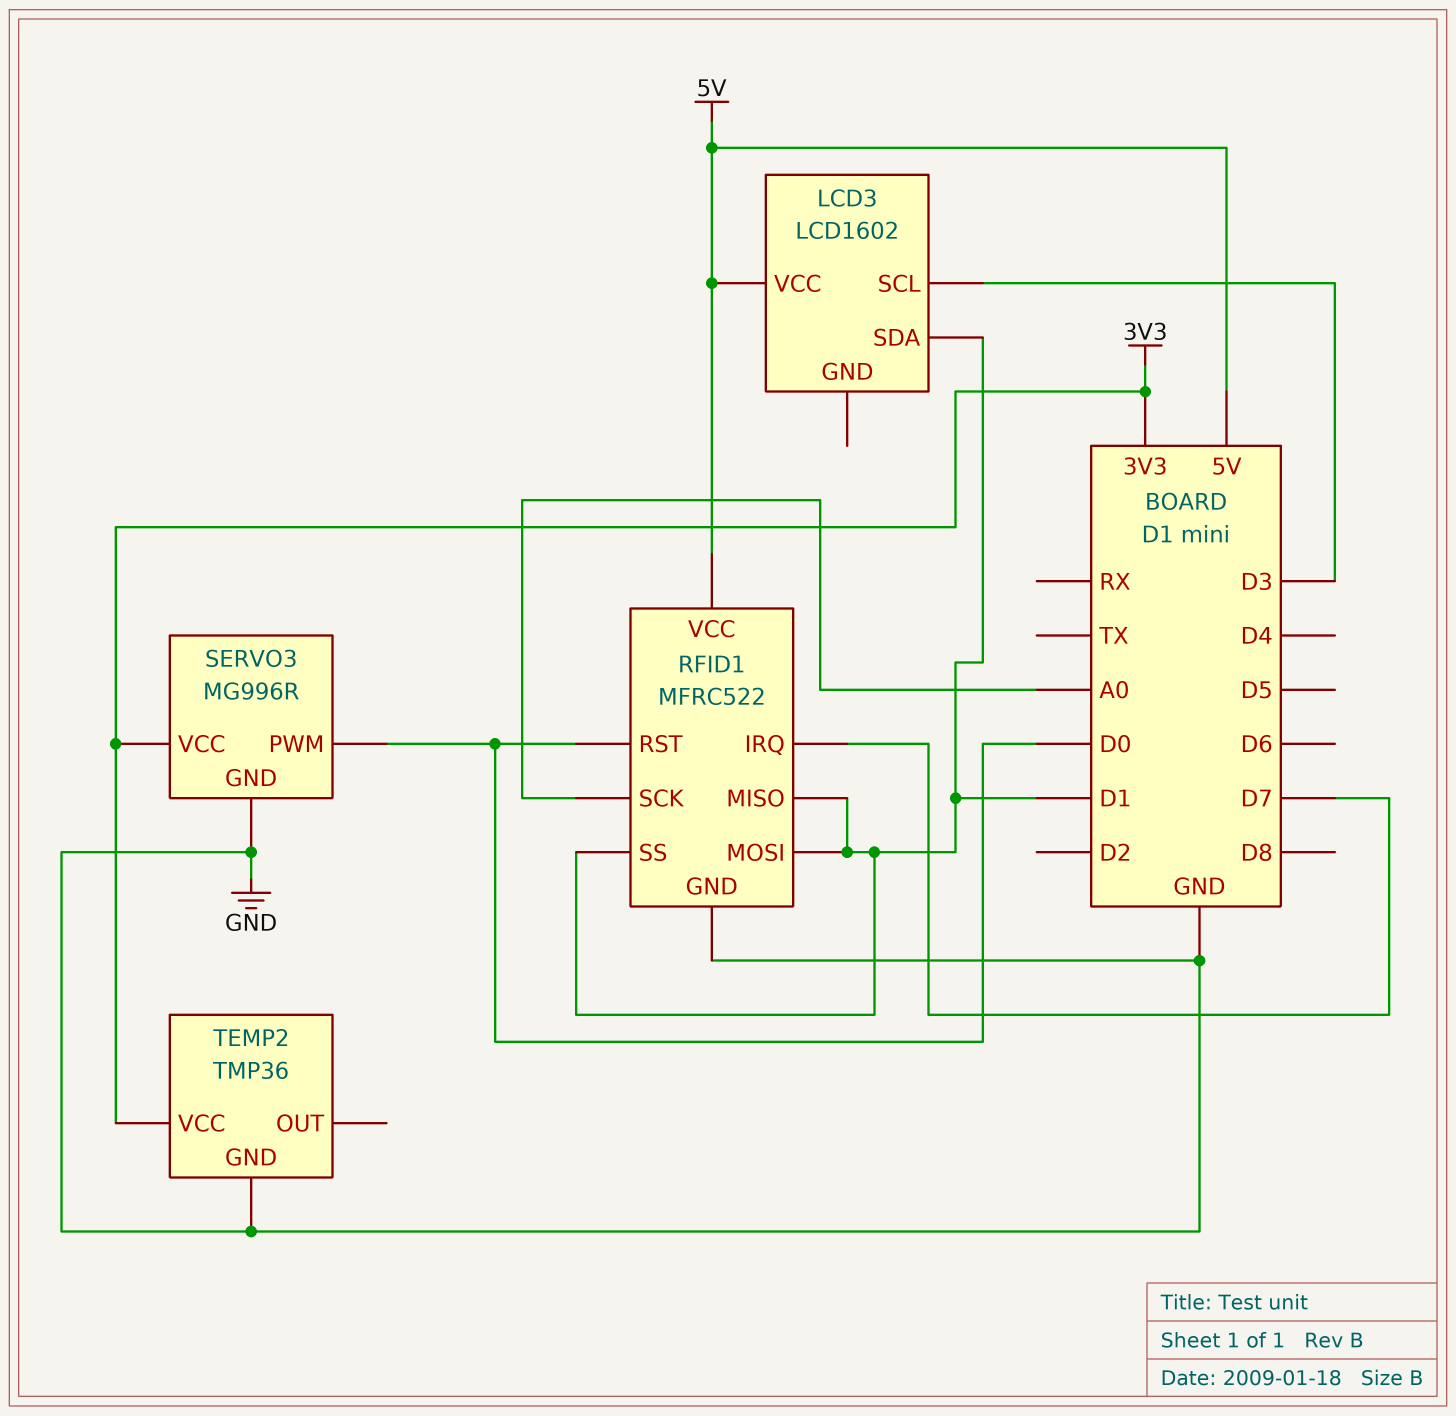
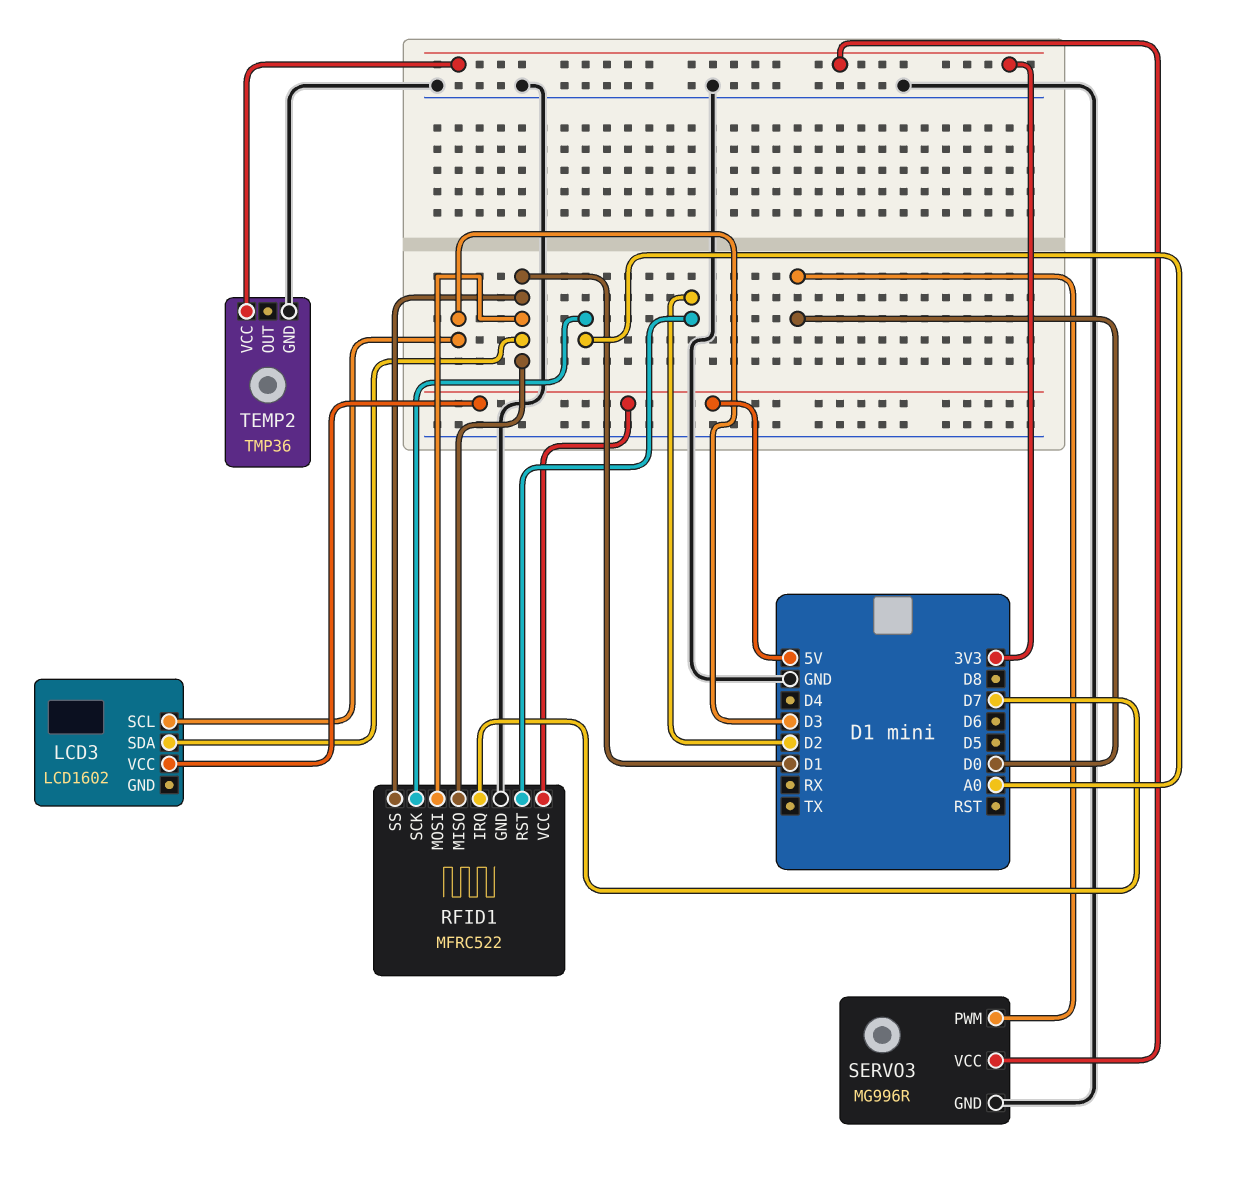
RFID1 pin RST: D0 -> D2

